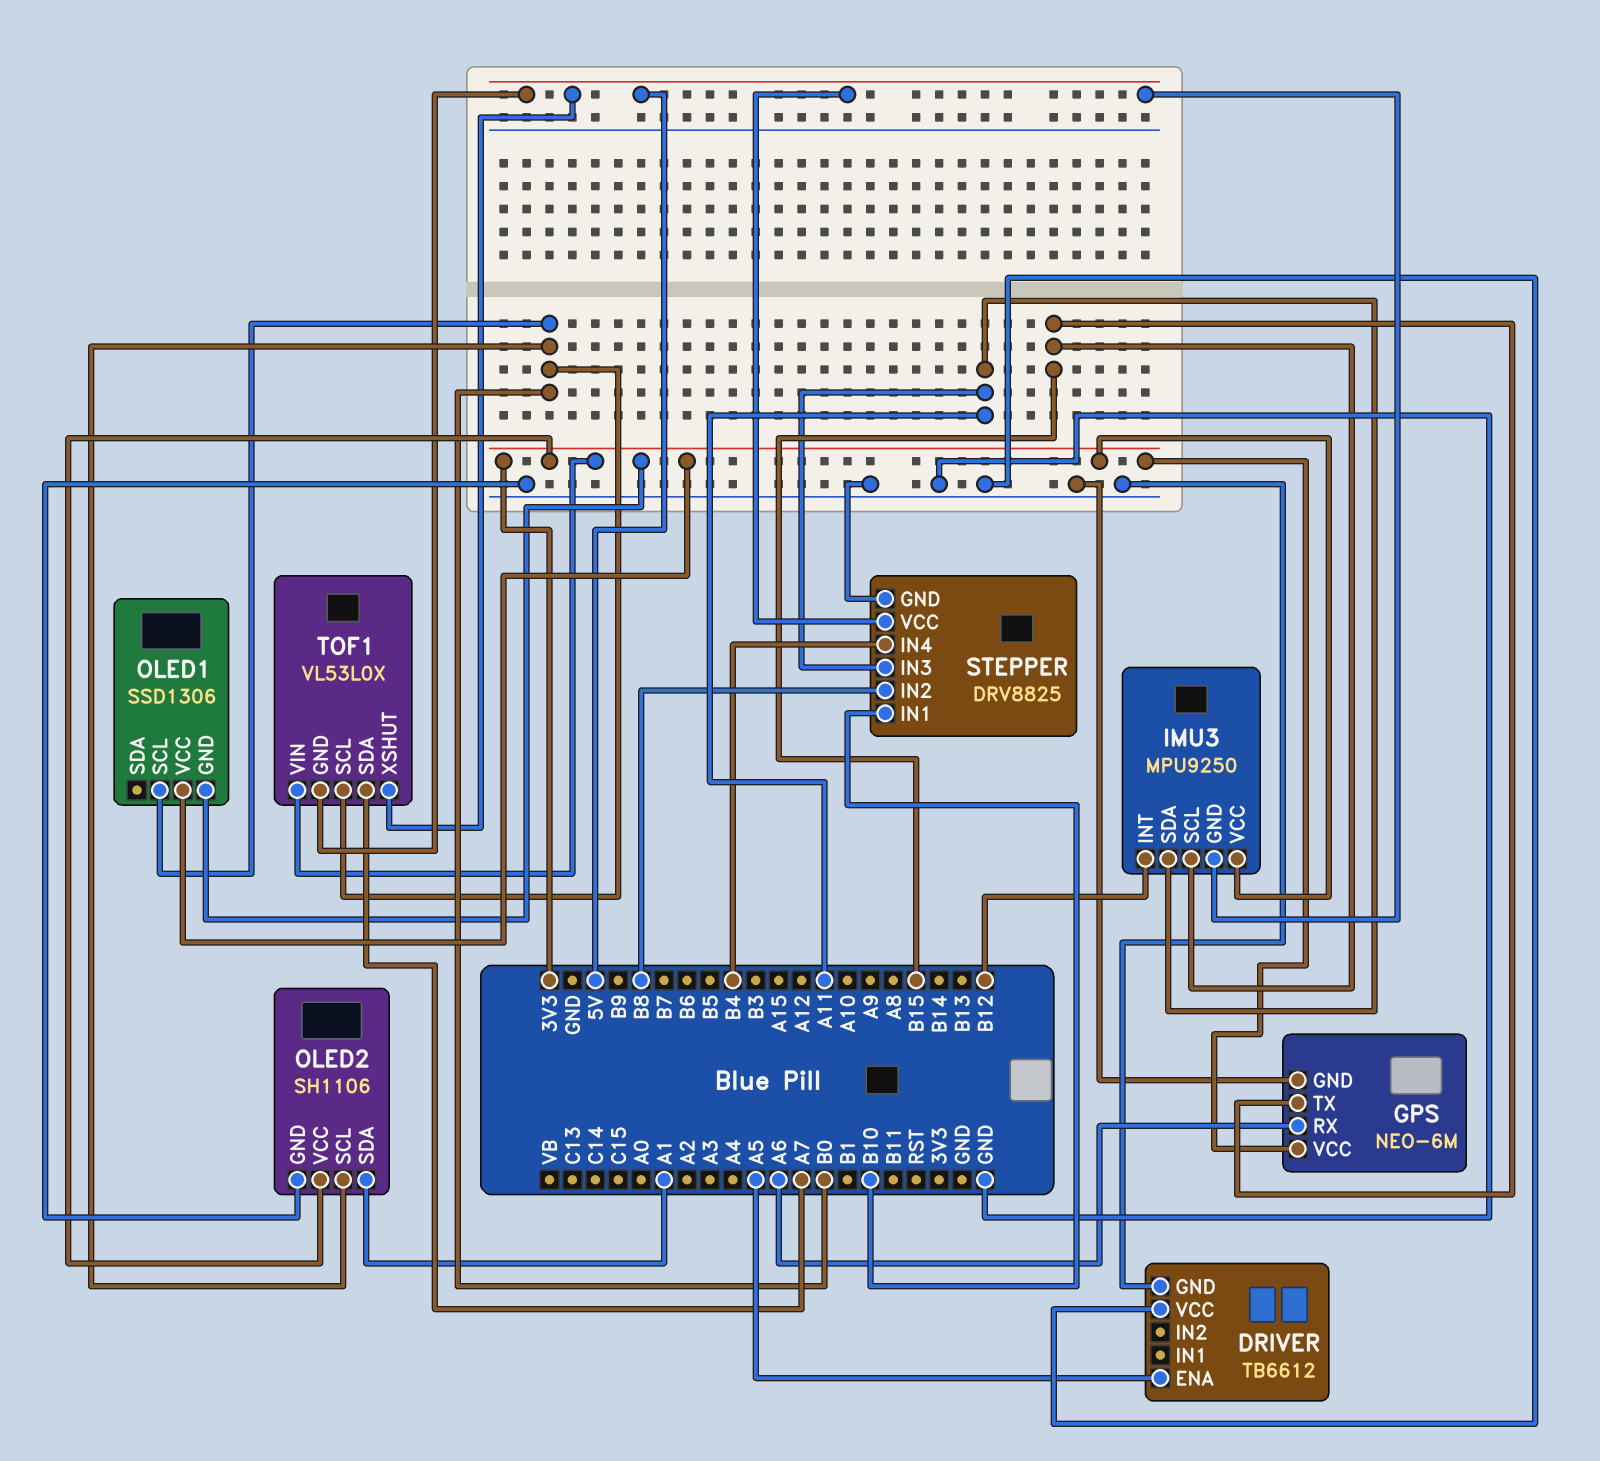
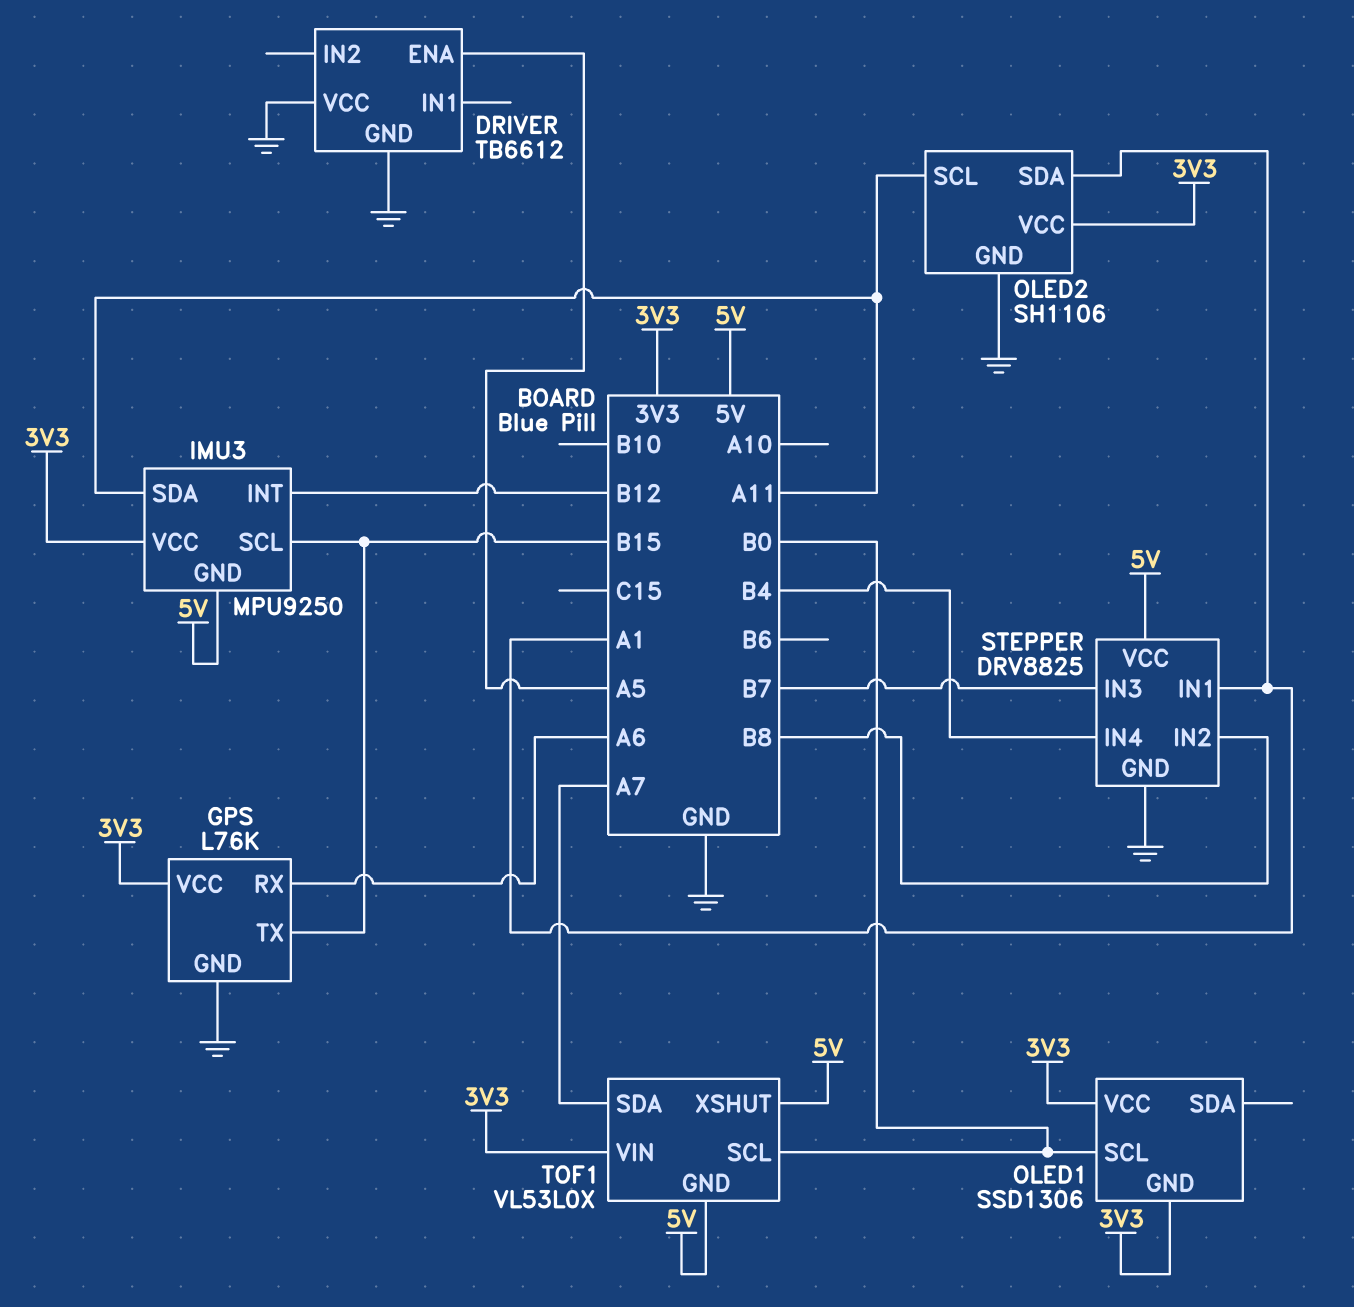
GPS: NEO-6M -> L76K
OLED2 pin SCL: B0 -> A11
STEPPER pin IN1: B10 -> A1
STEPPER pin IN3: A11 -> B7

